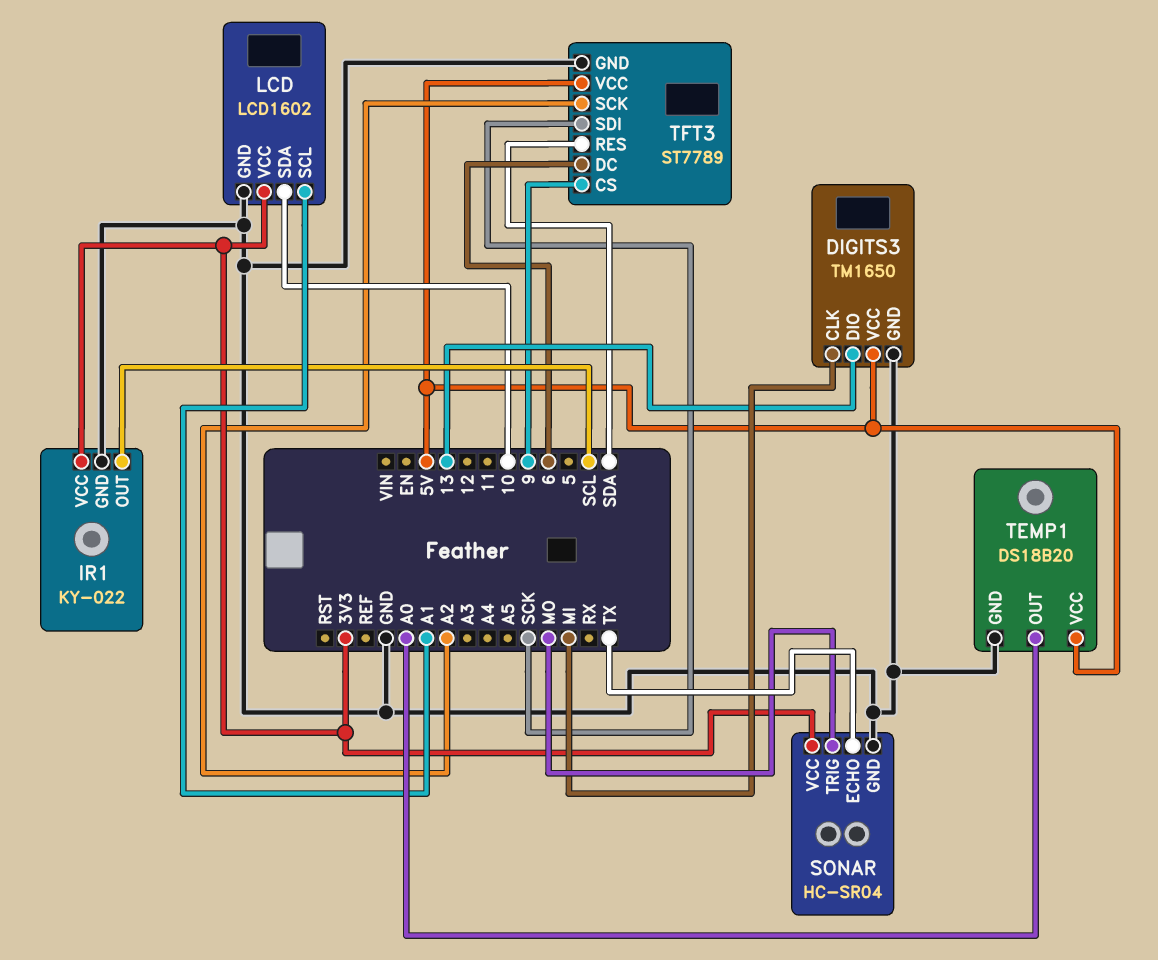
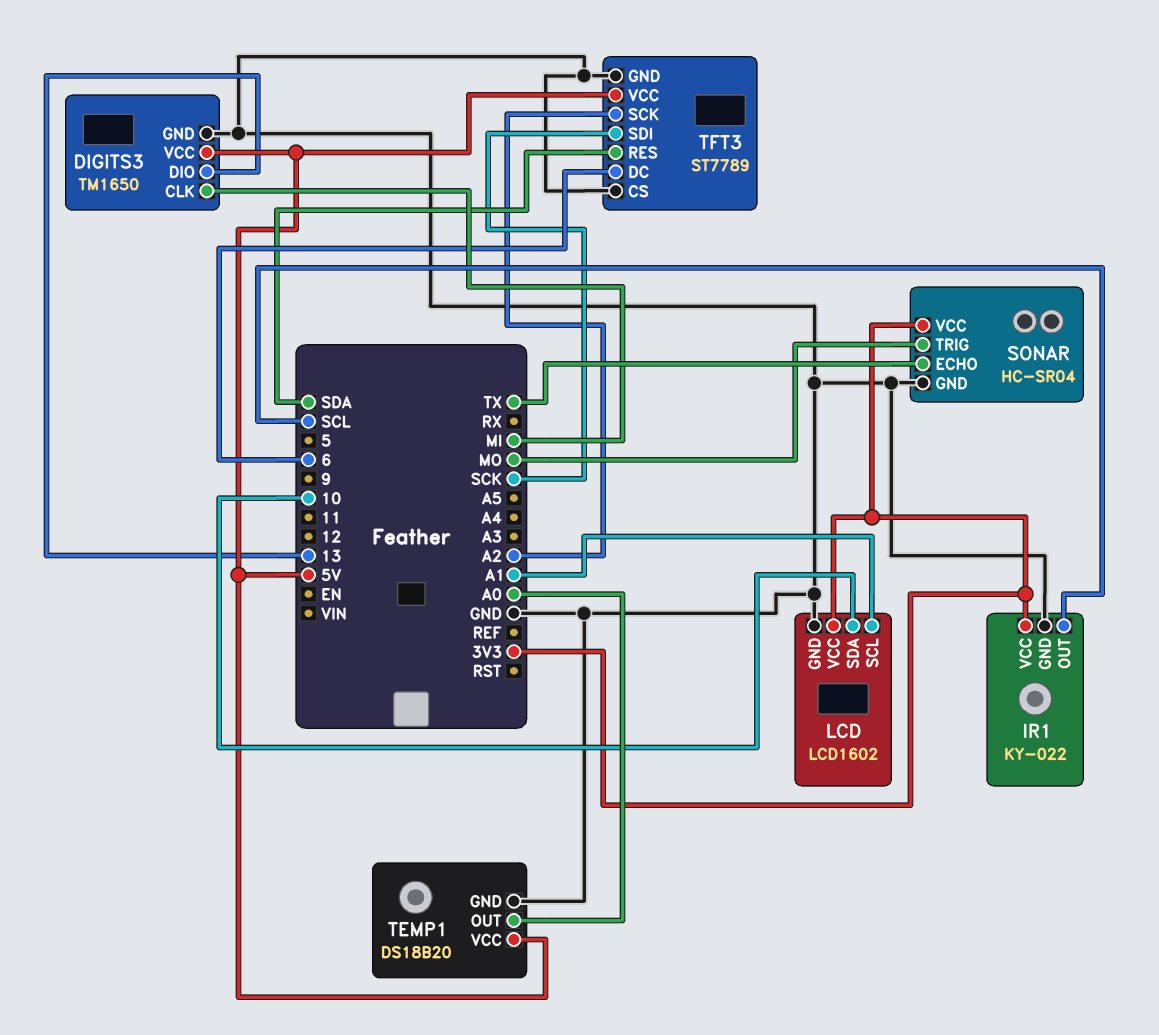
TFT3 pin CS: 9 -> GND

